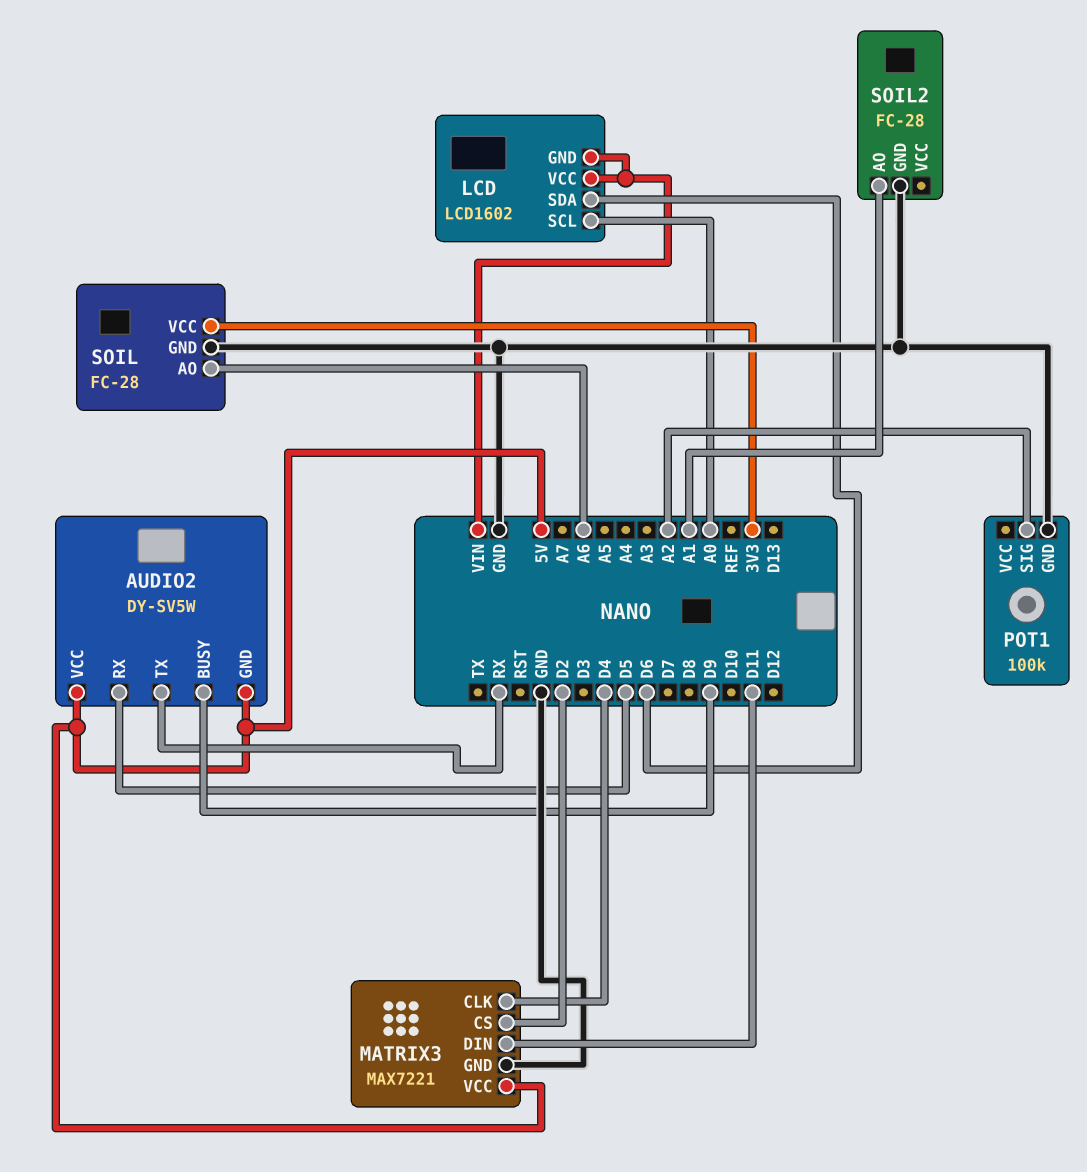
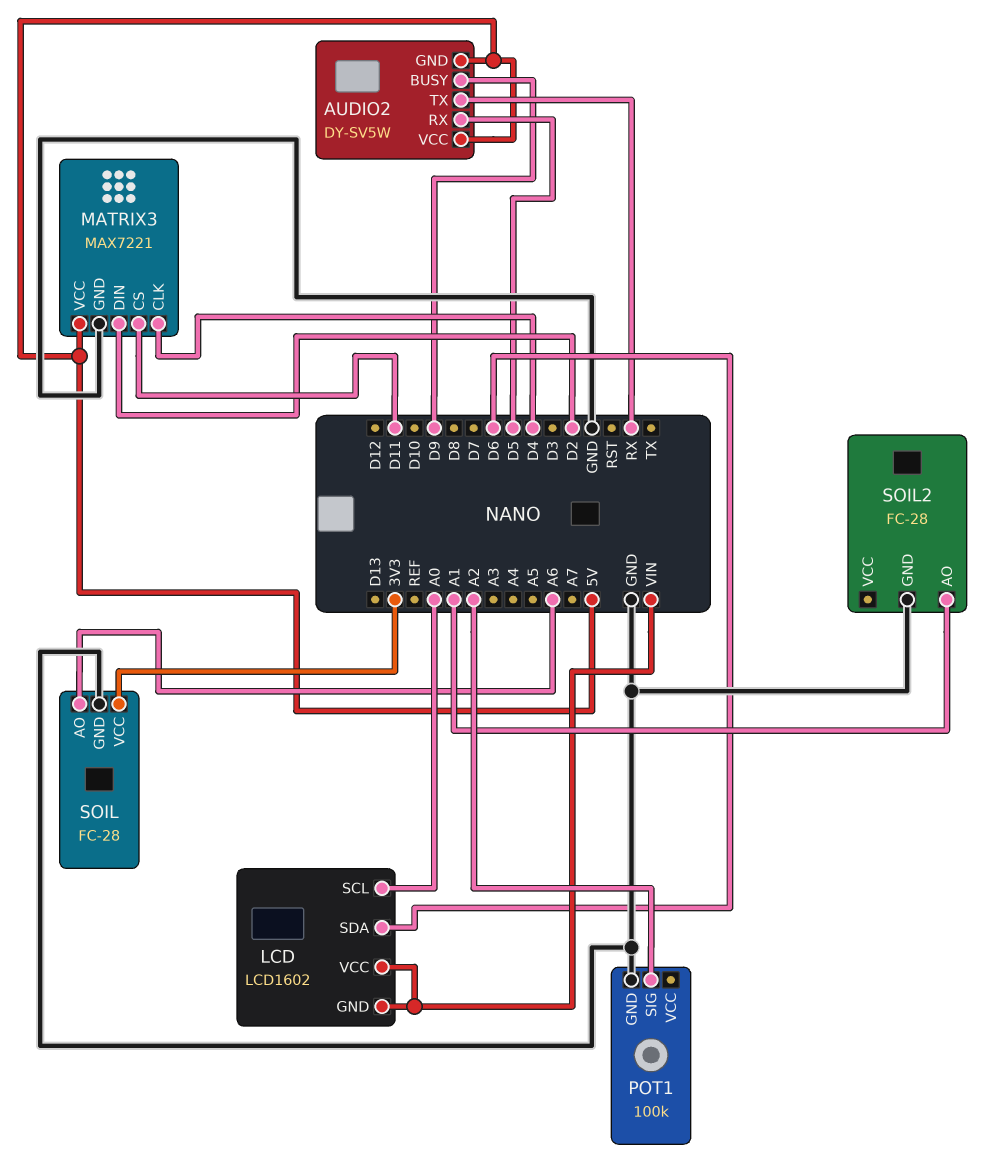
MATRIX3 pin CS: D2 -> D11
MATRIX3 pin DIN: D11 -> D2

